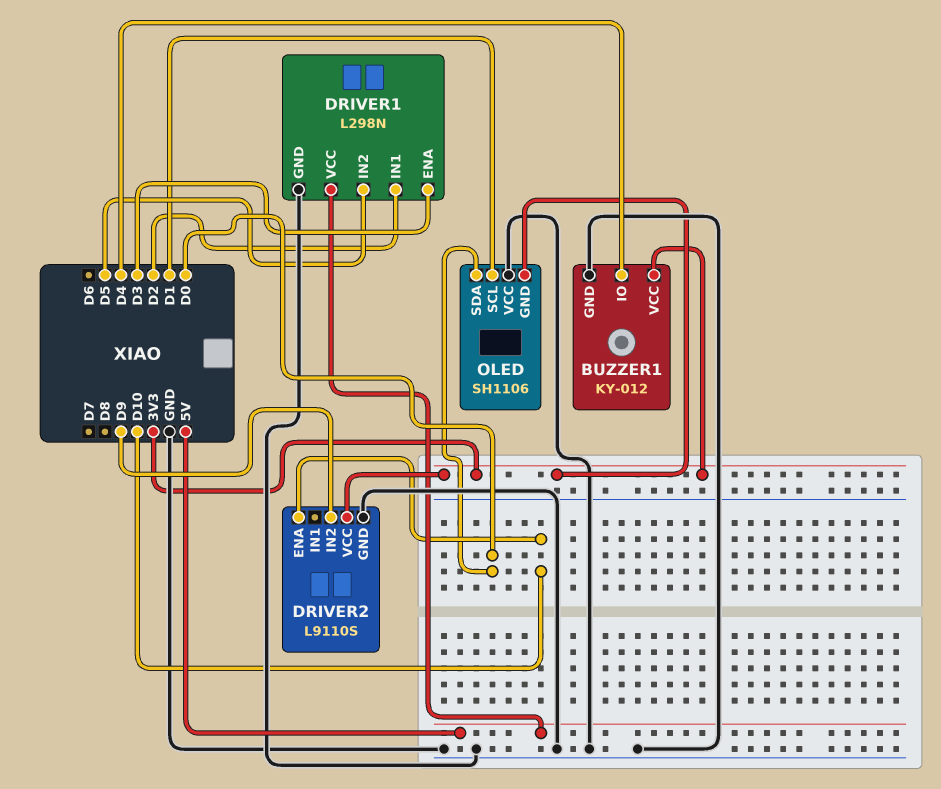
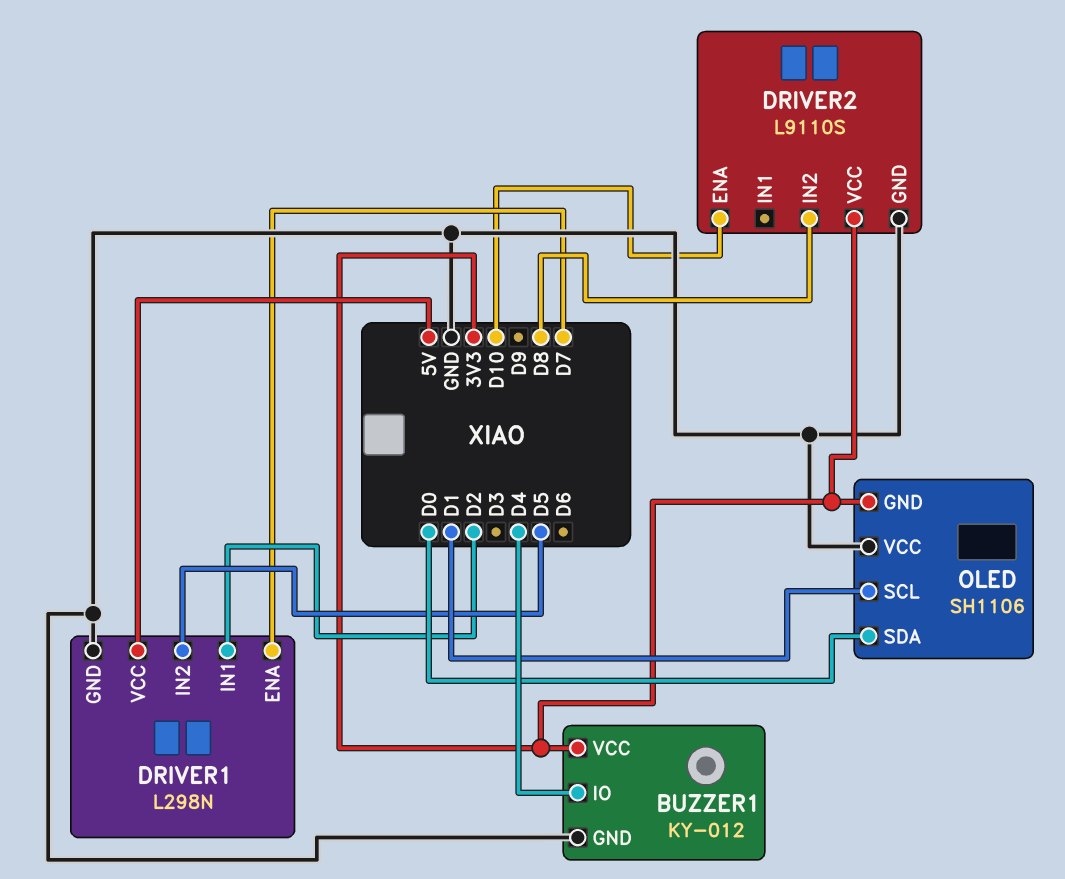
DRIVER1 pin ENA: D3 -> D7
DRIVER2 pin IN2: D9 -> D8

